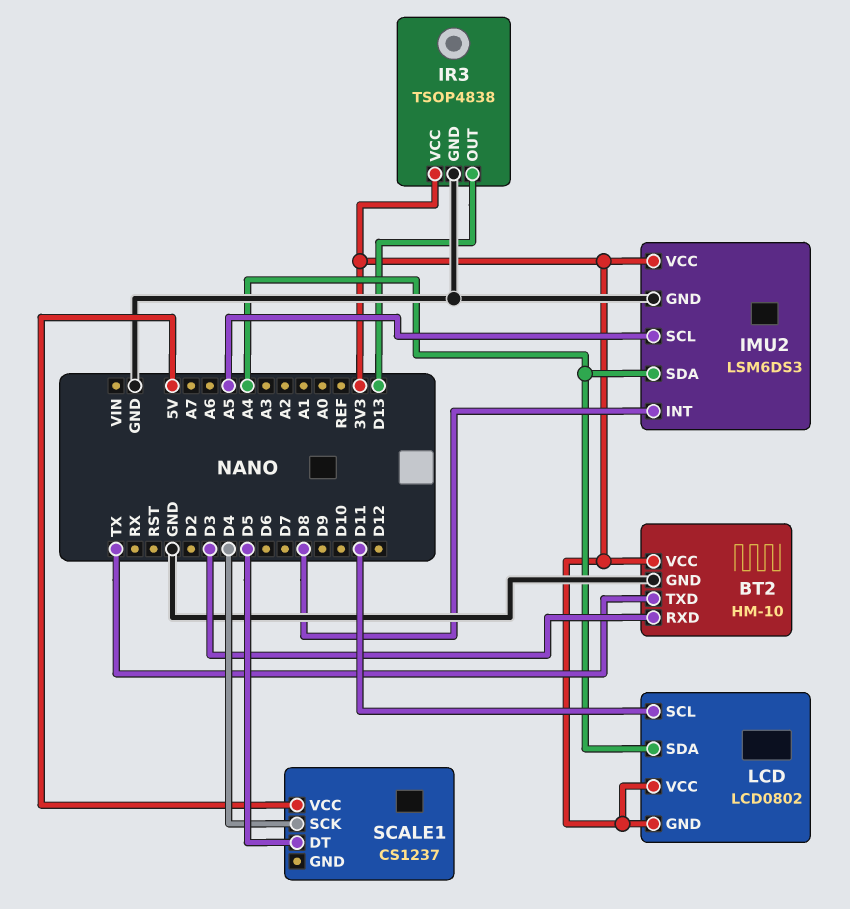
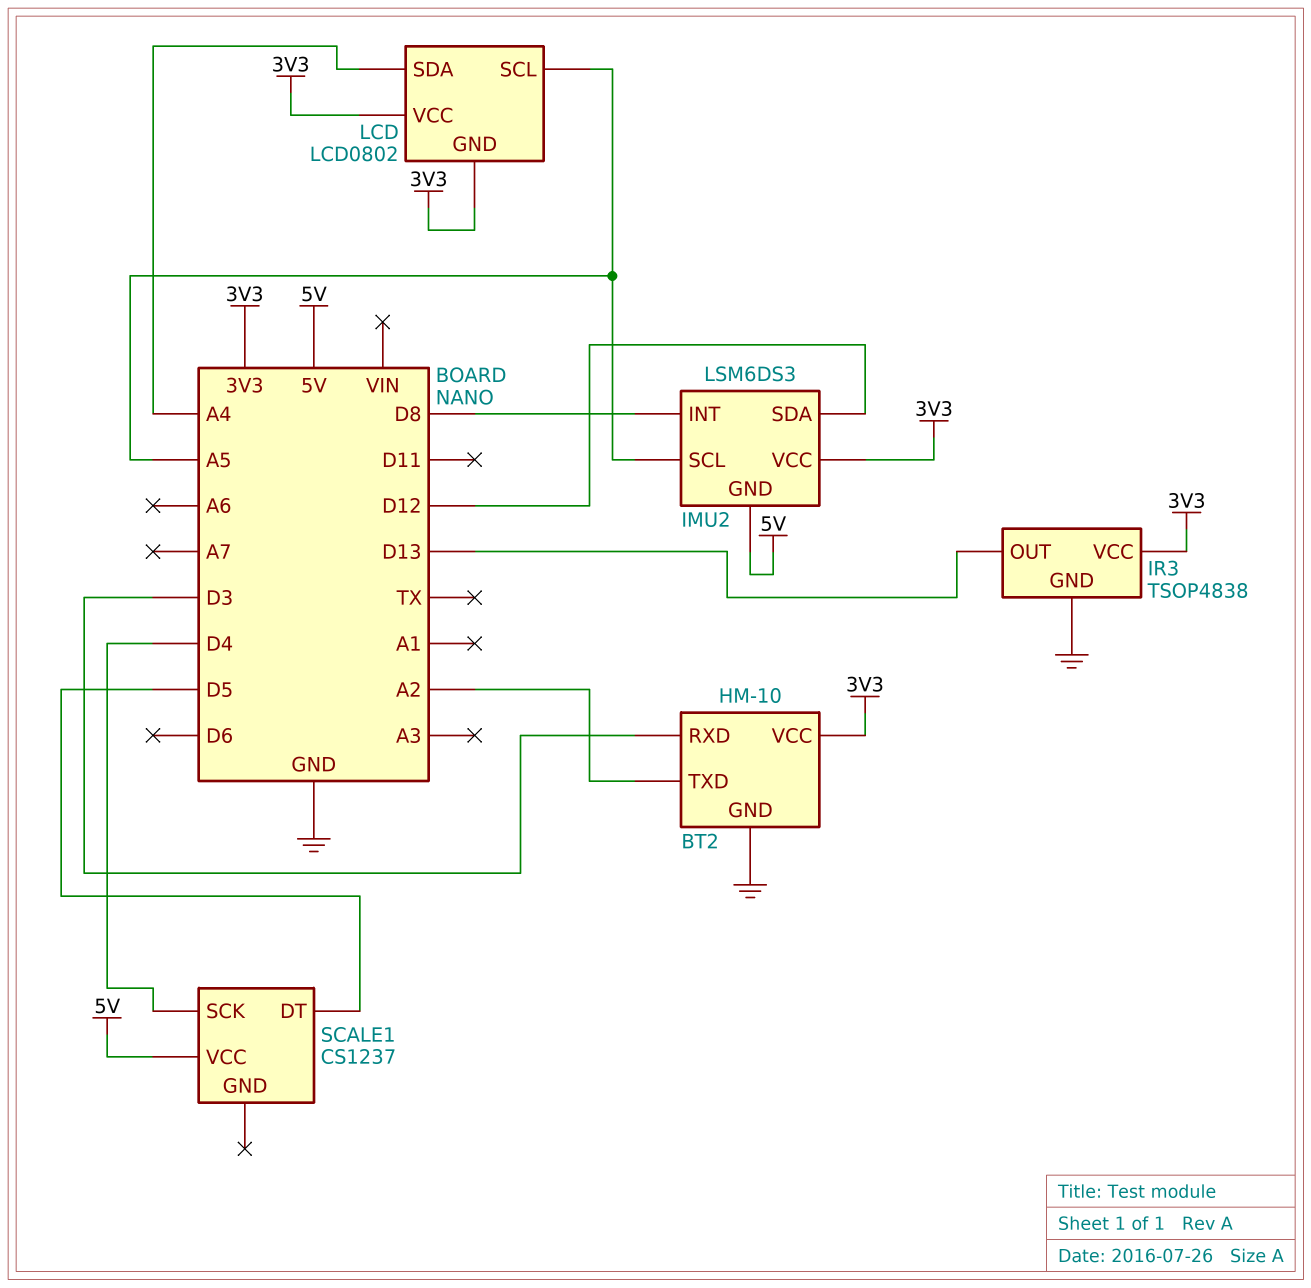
BT2 pin TXD: TX -> A2
IMU2 pin GND: GND -> 5V
IMU2 pin SDA: A4 -> D12
LCD pin SCL: D11 -> A5

